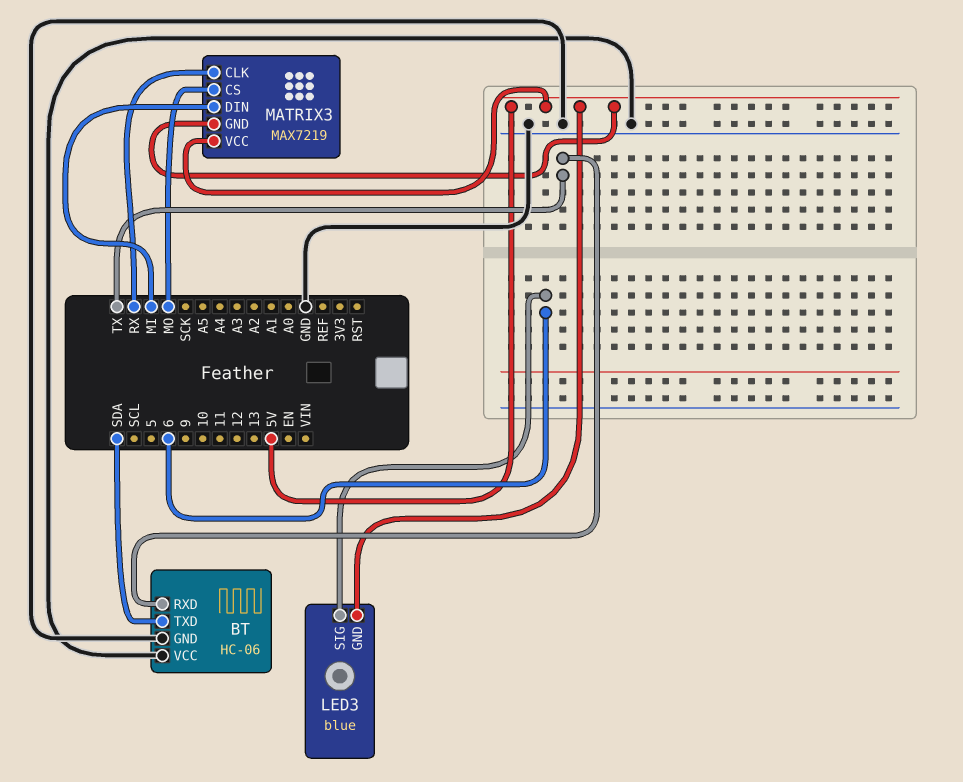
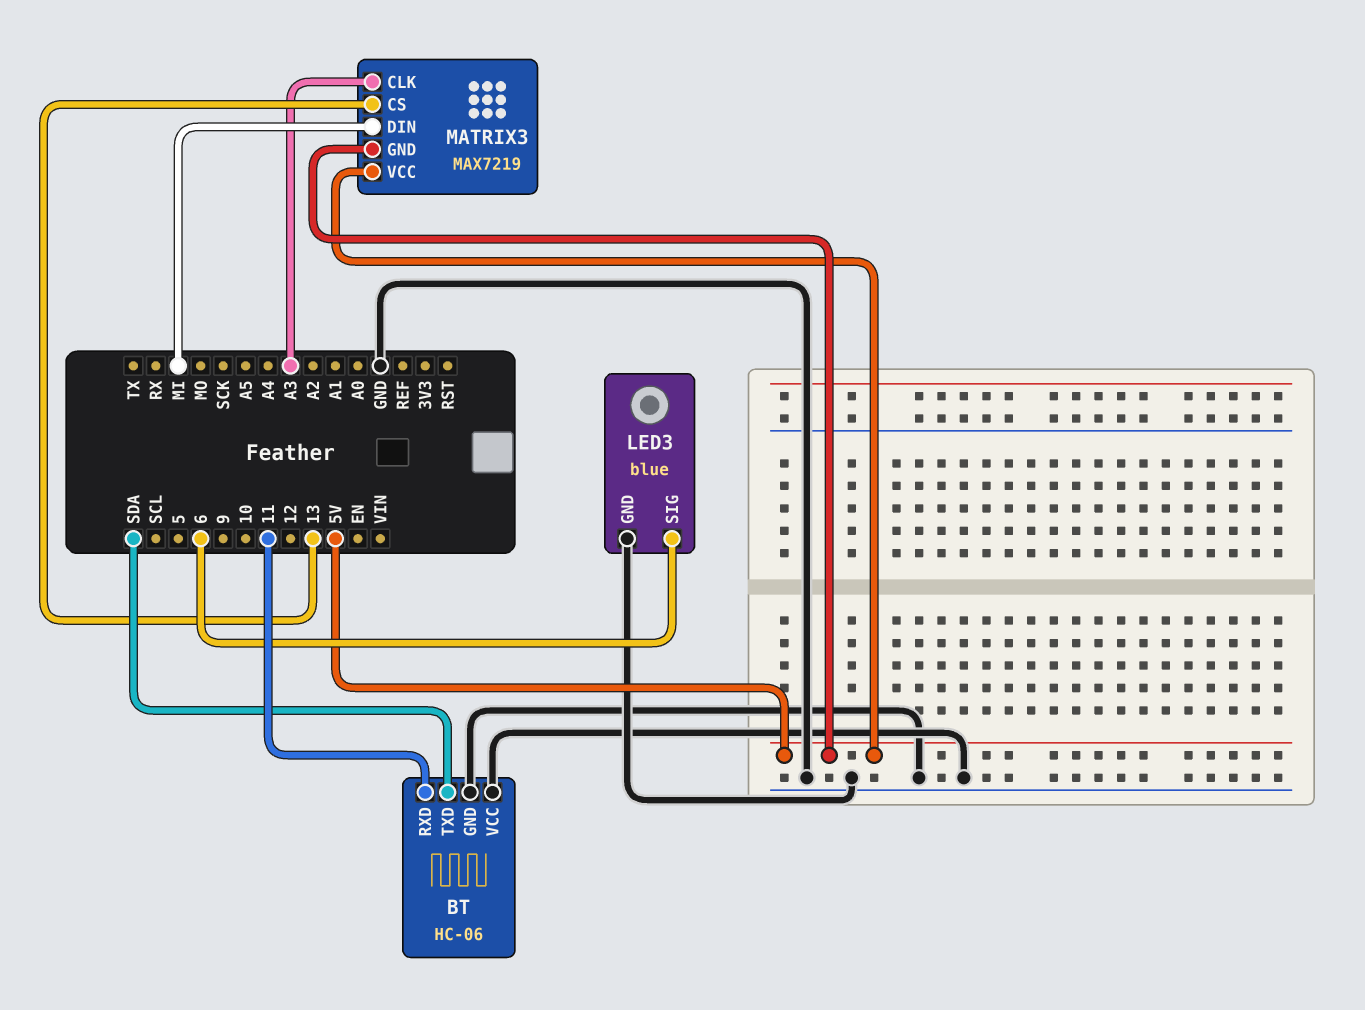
BT pin RXD: TX -> 11
LED3 pin GND: 5V -> GND
MATRIX3 pin CLK: RX -> A3
MATRIX3 pin CS: MO -> 13

